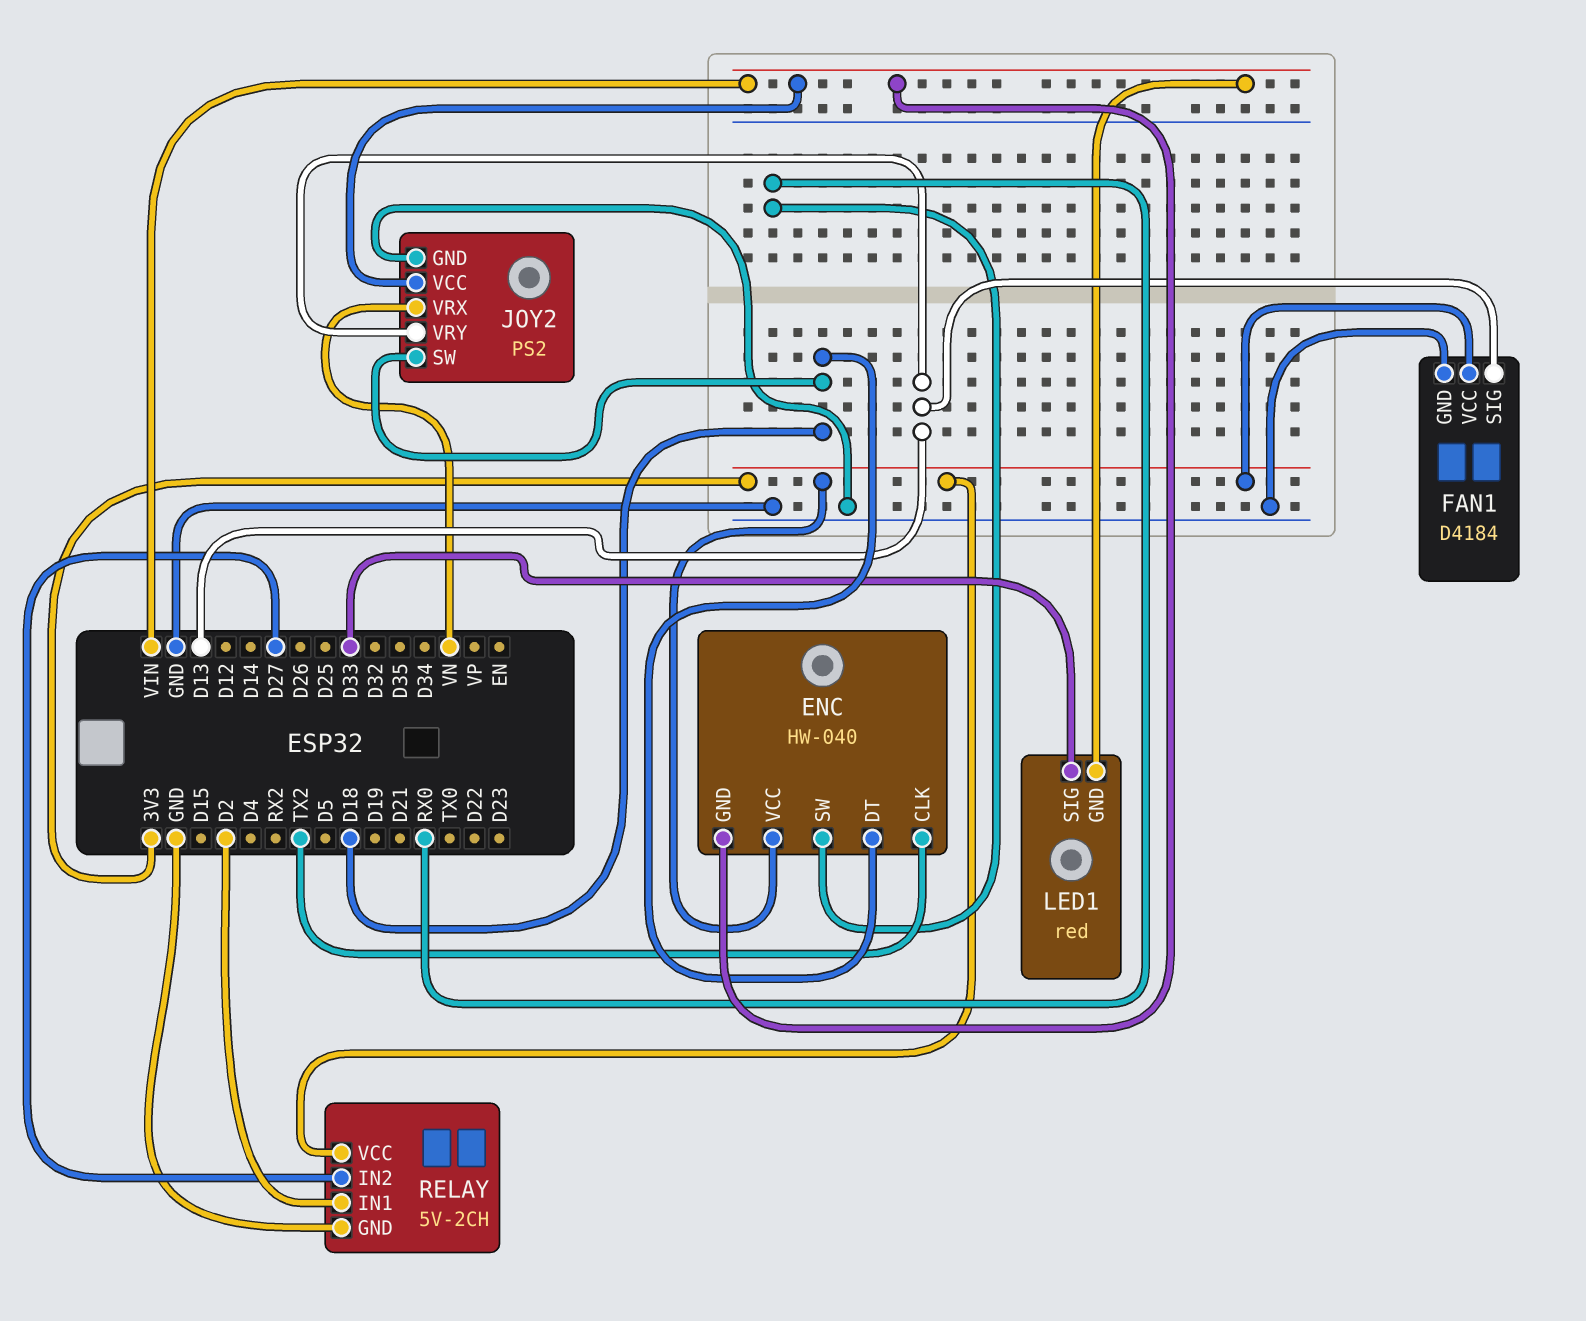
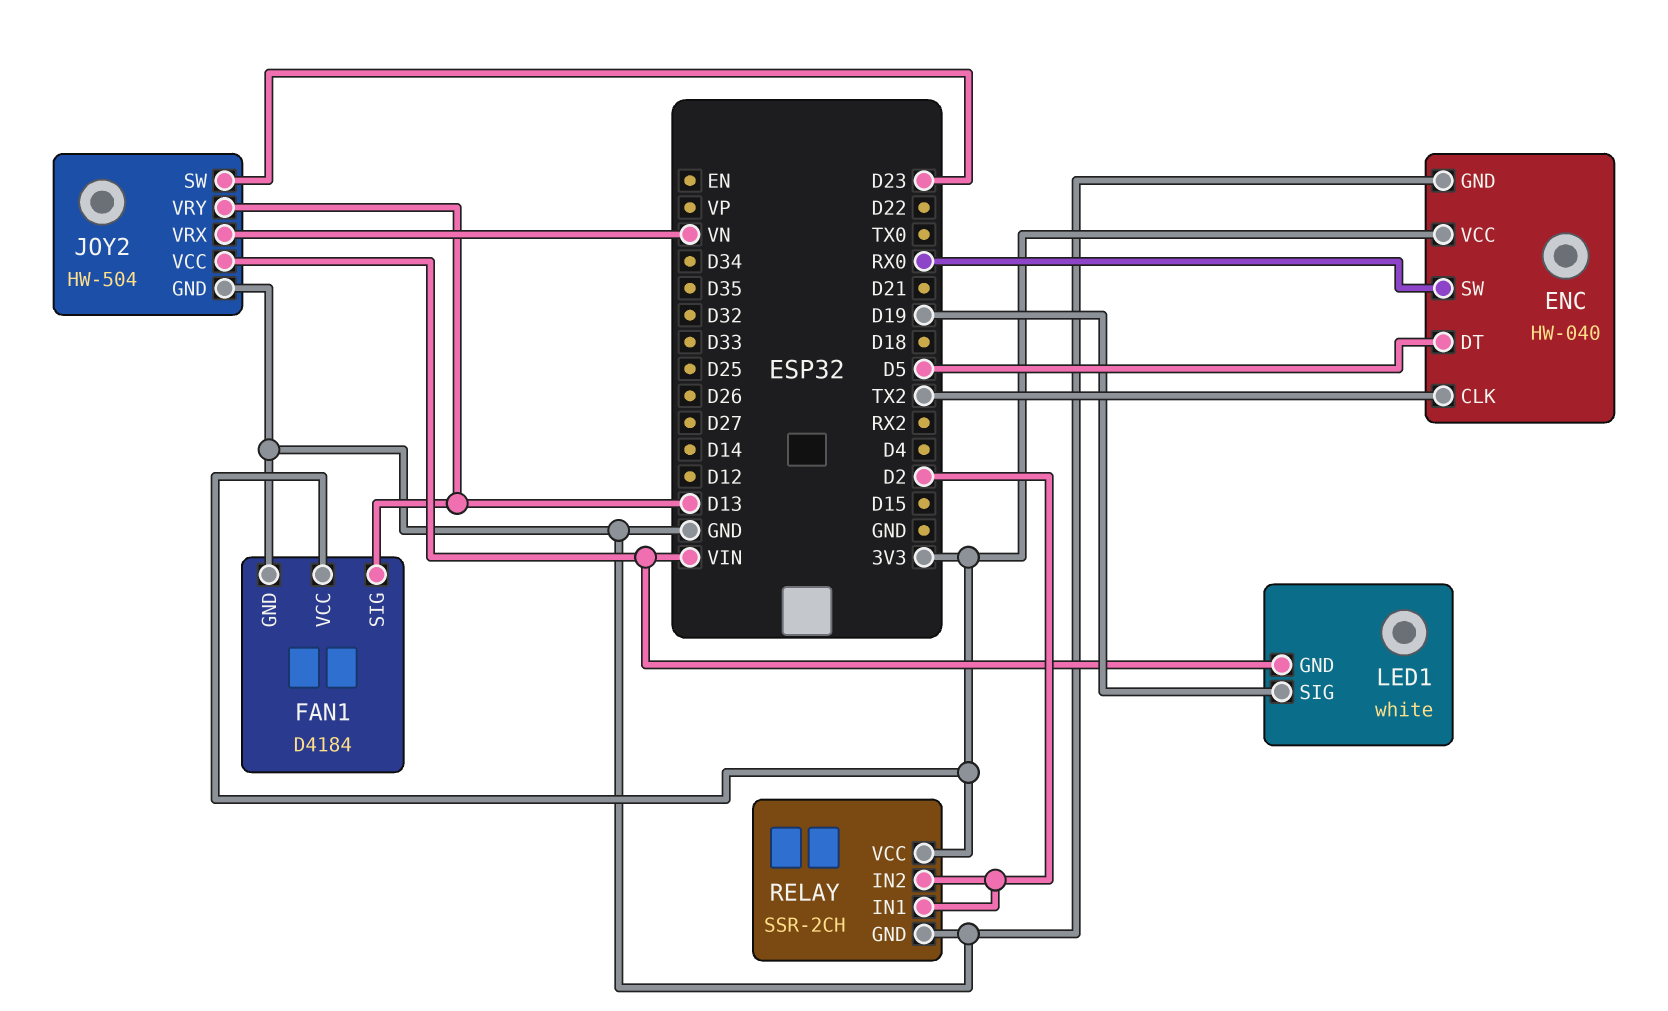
ENC pin DT: D18 -> D5
ENC pin GND: VIN -> GND
JOY2: PS2 -> HW-504
JOY2 pin SW: D18 -> D23
LED1: red -> white
LED1 pin SIG: D33 -> D19
RELAY: 5V-2CH -> SSR-2CH
RELAY pin IN2: D27 -> D2

